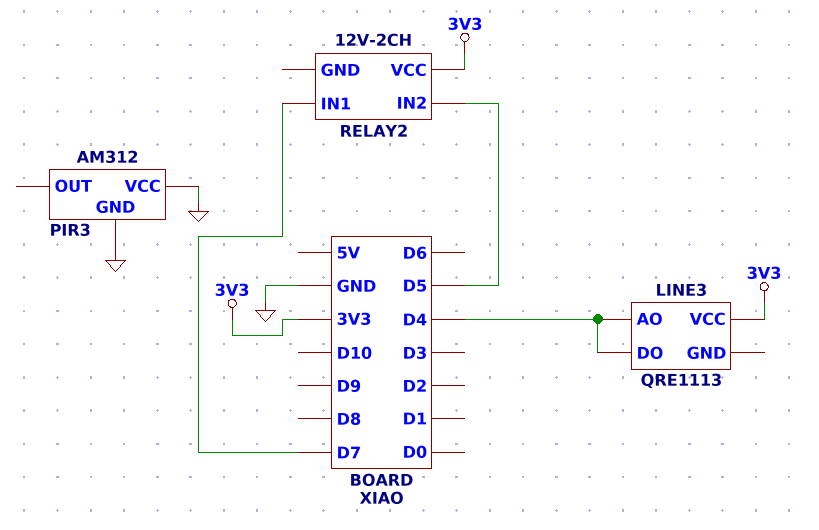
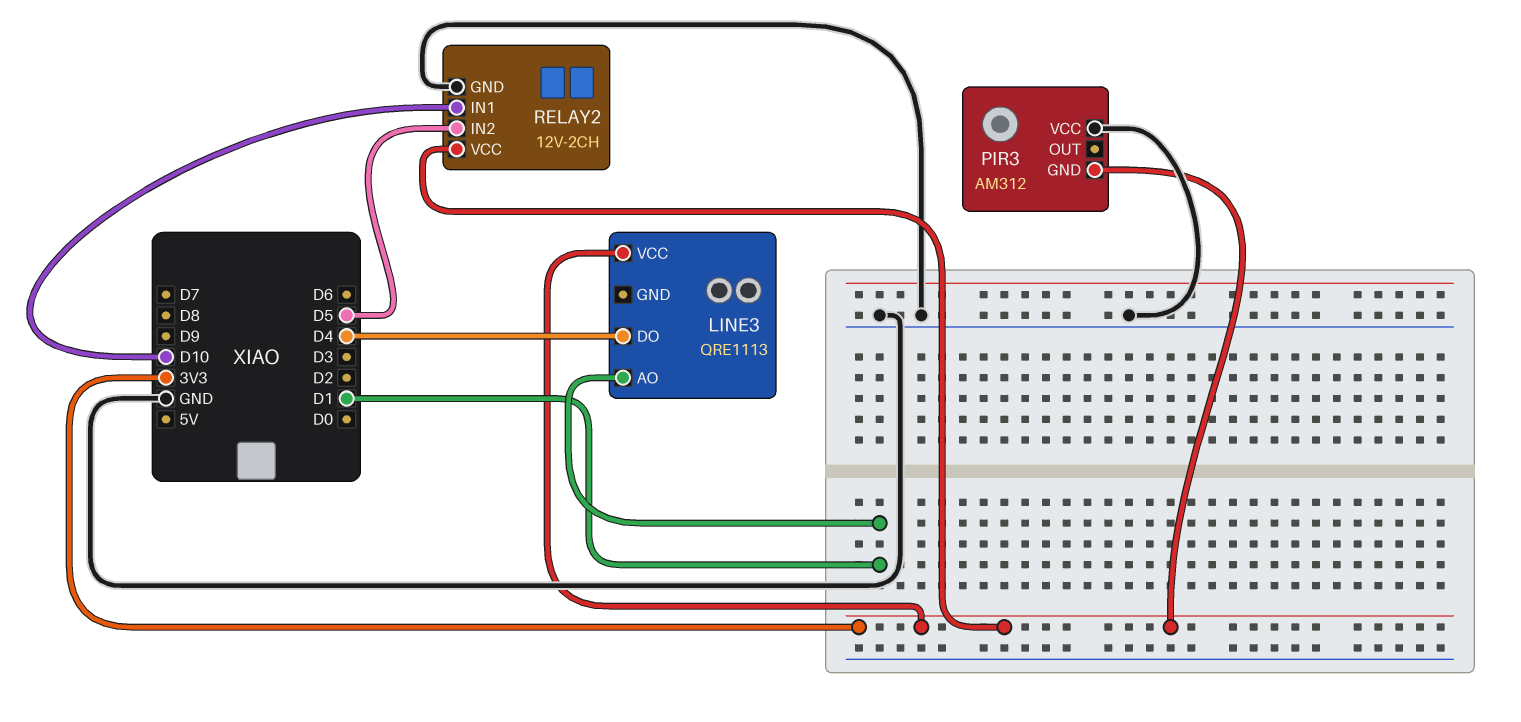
LINE3 pin AO: D4 -> D1
PIR3 pin GND: GND -> 3V3
RELAY2 pin GND: none -> GND
RELAY2 pin IN1: D7 -> D10

